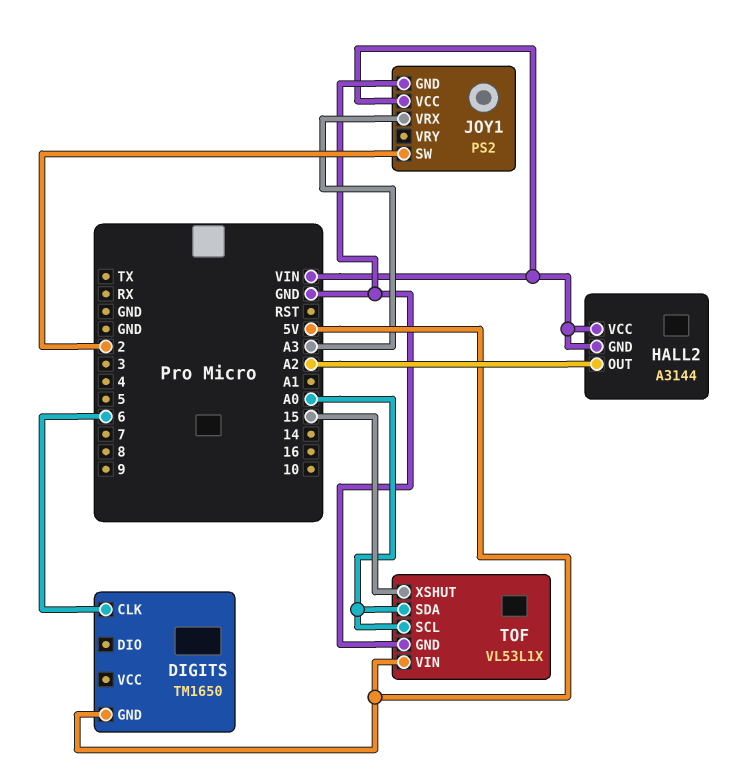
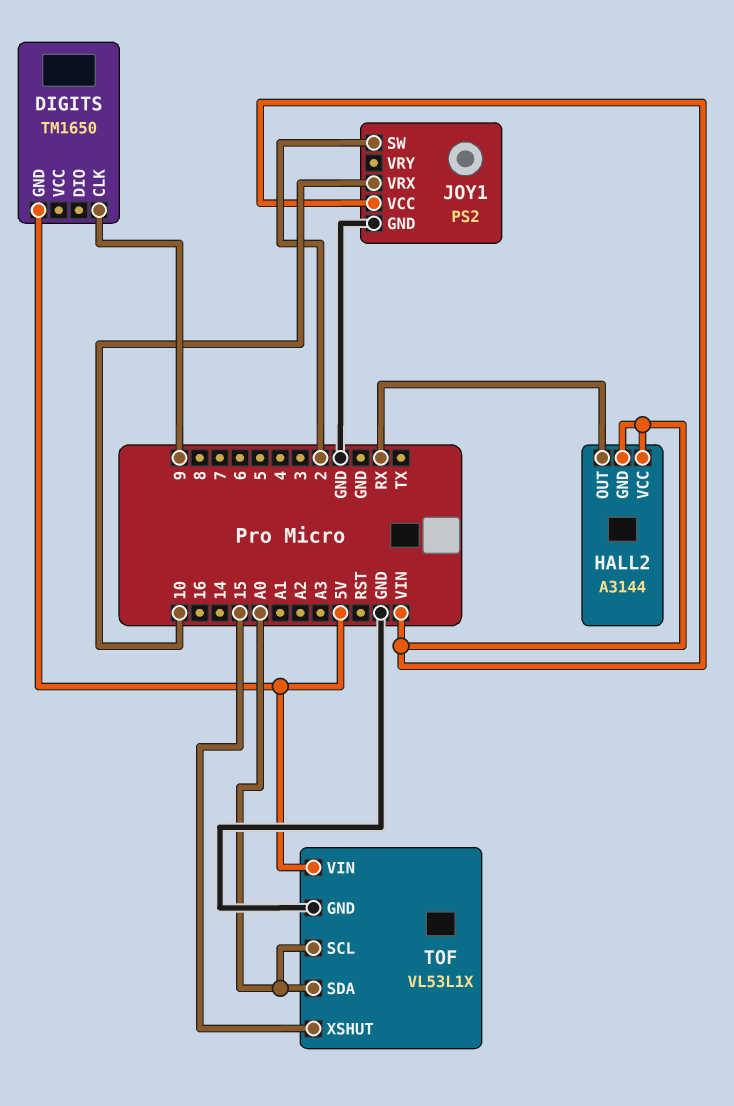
DIGITS pin CLK: 6 -> 9
HALL2 pin OUT: A2 -> RX
JOY1 pin VRX: A3 -> 10

